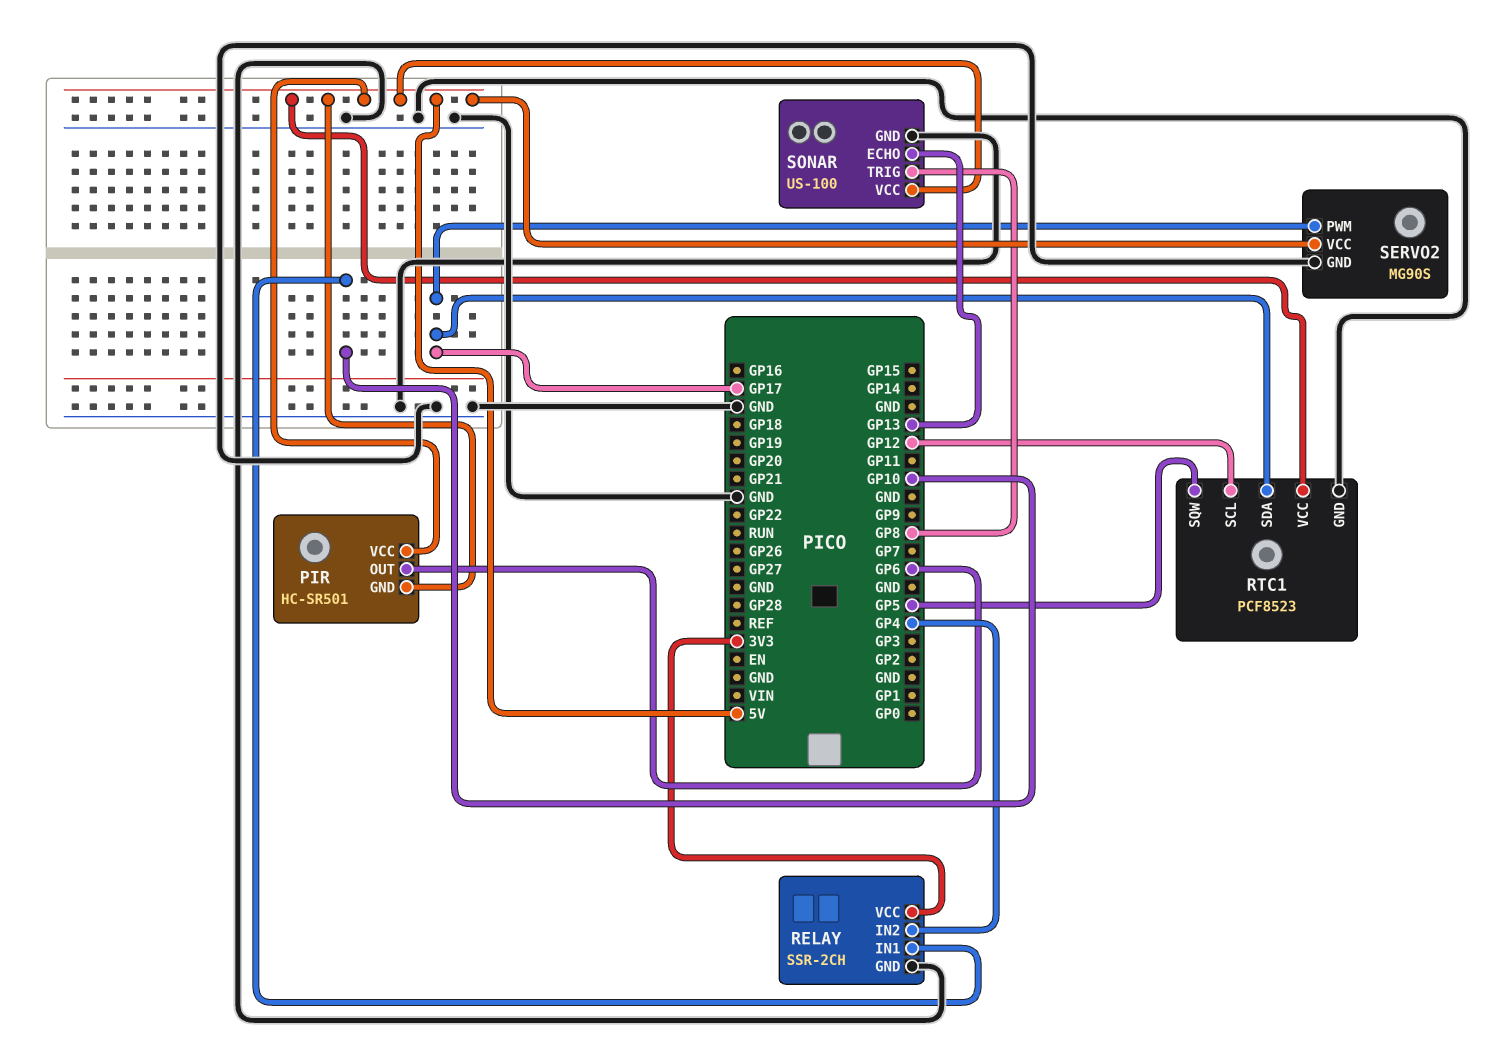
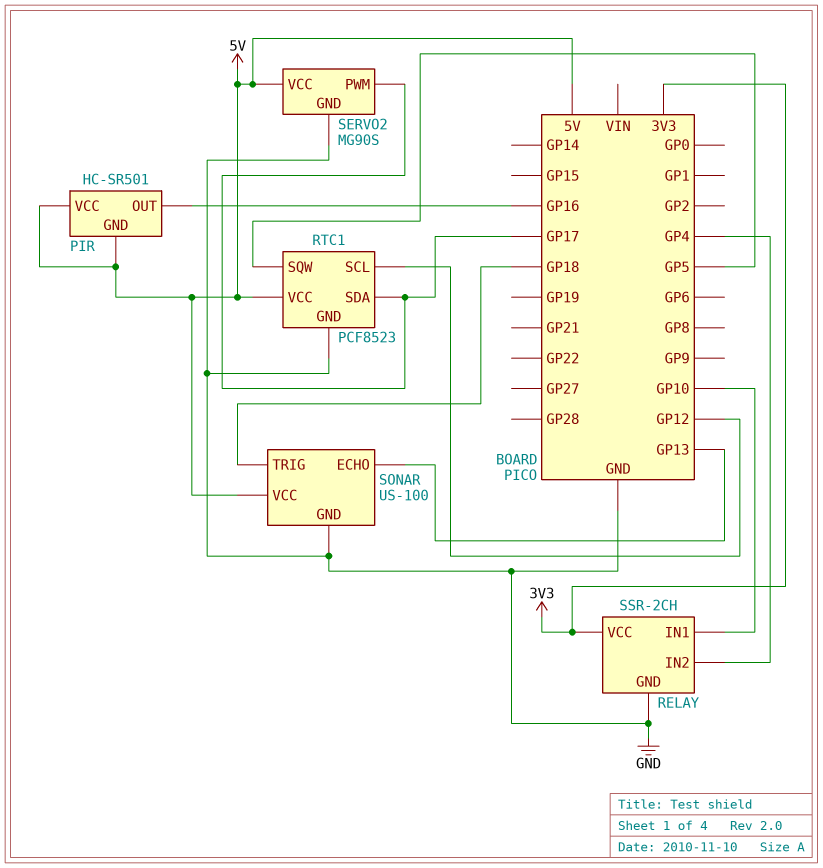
PIR pin OUT: GP6 -> GP16
SONAR pin TRIG: GP8 -> GP18

